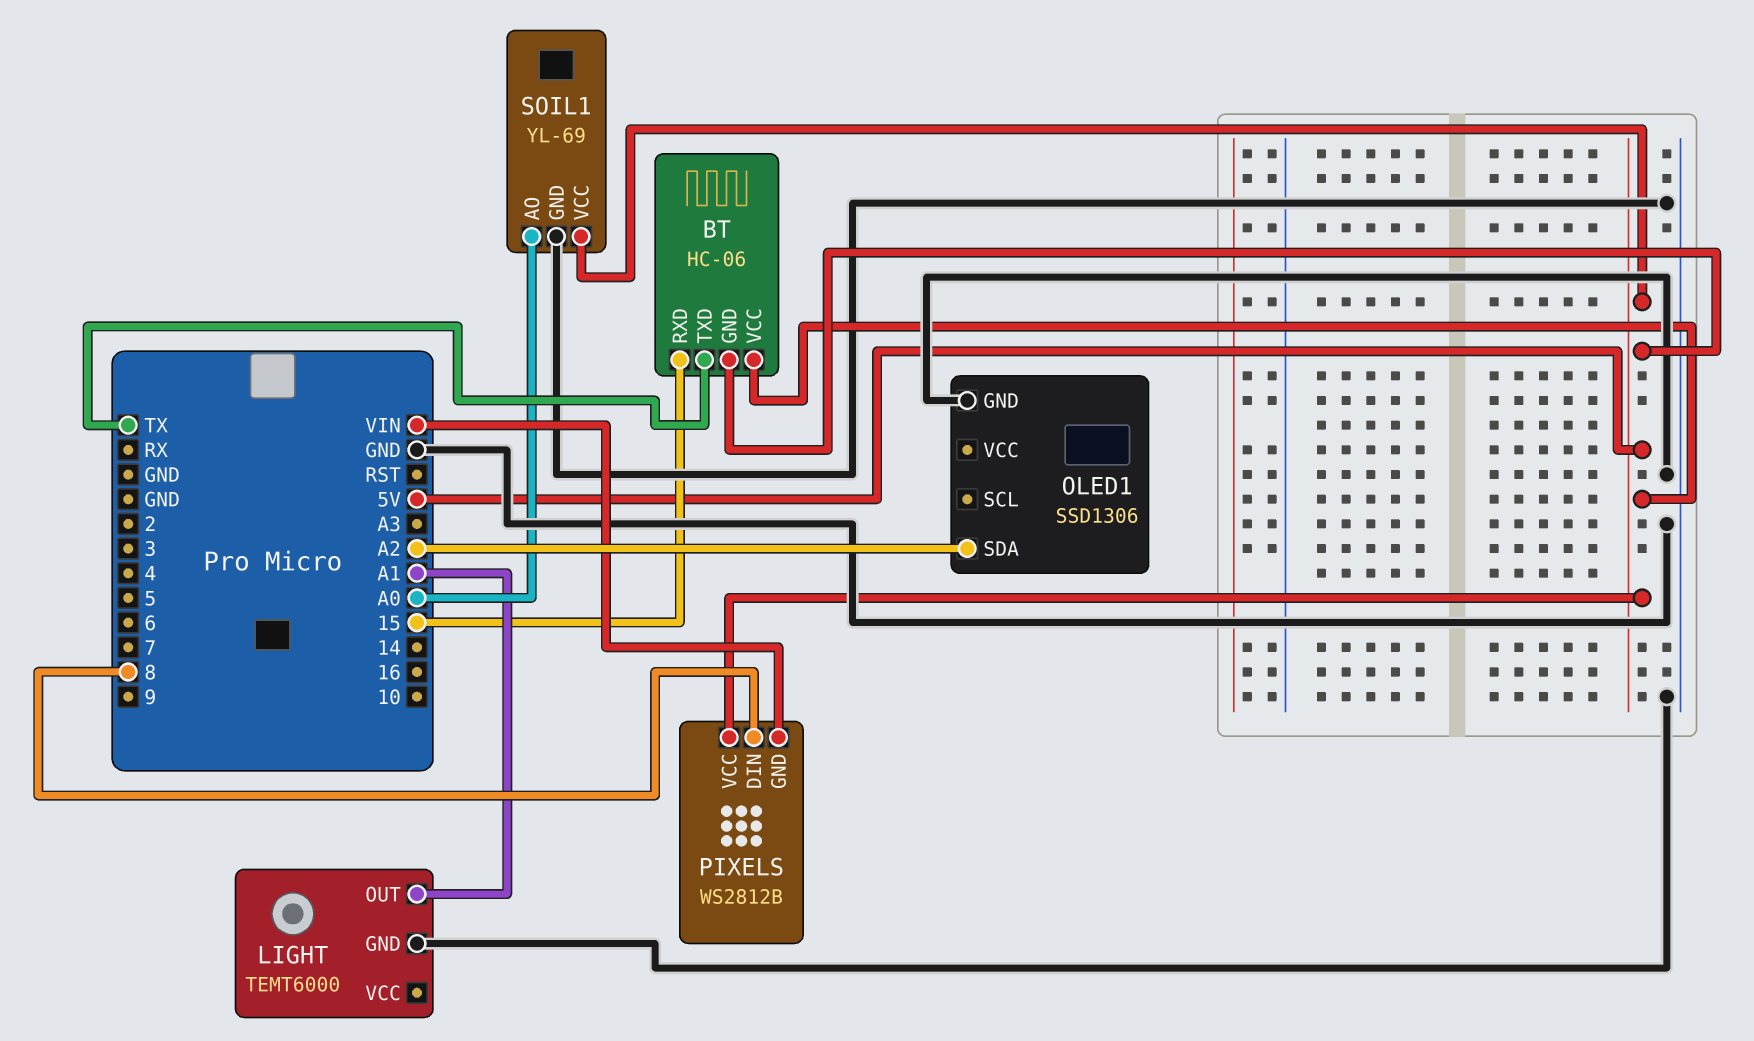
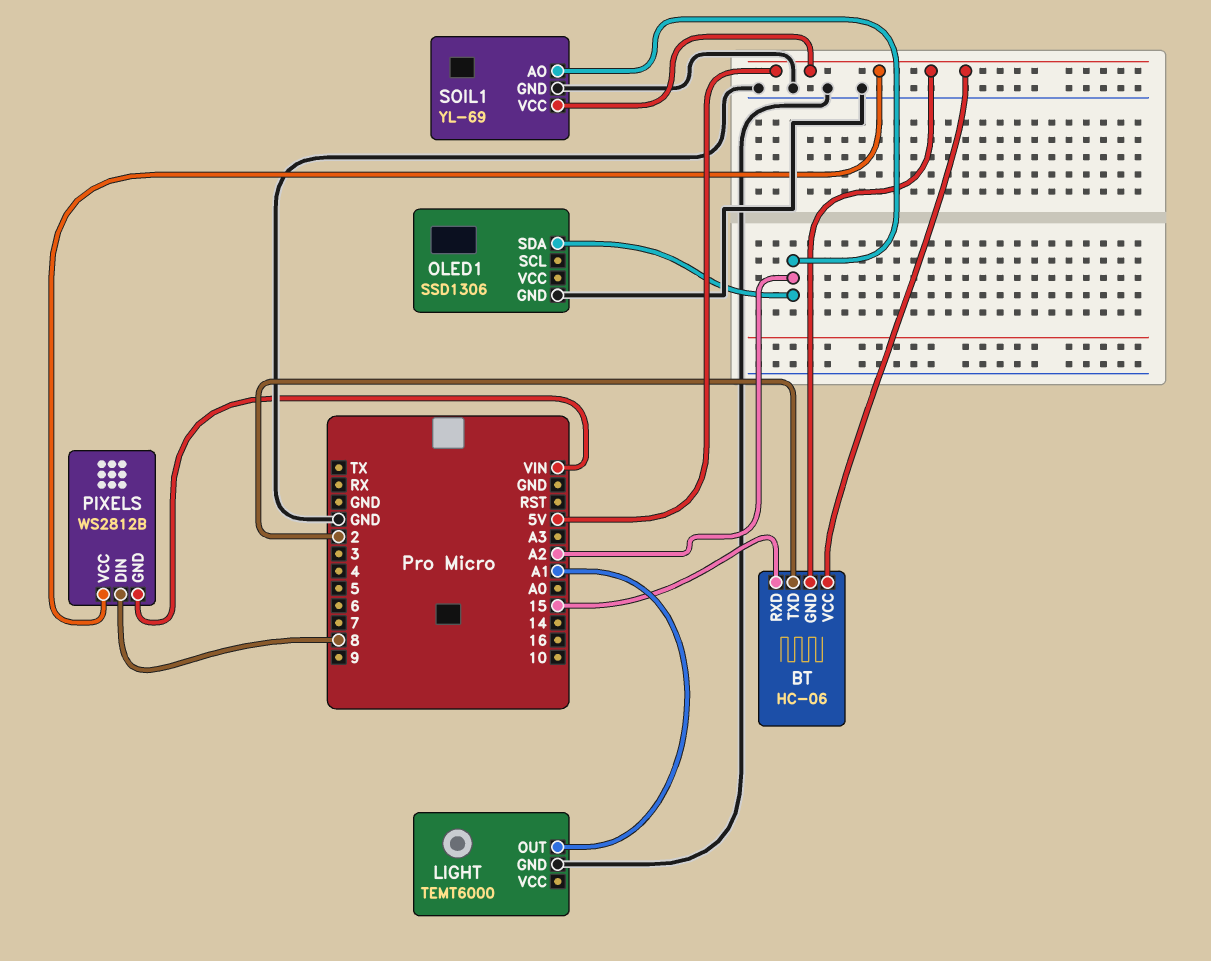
BT pin TXD: TX -> 2
SOIL1 pin AO: A0 -> A2

